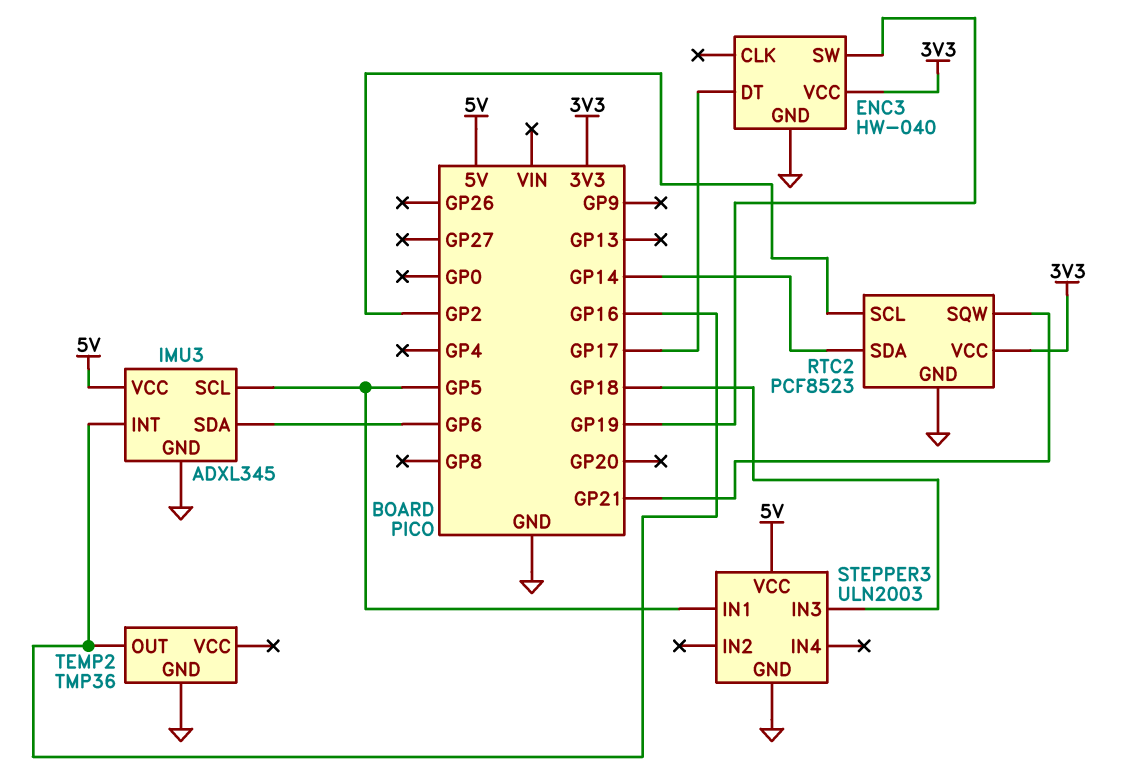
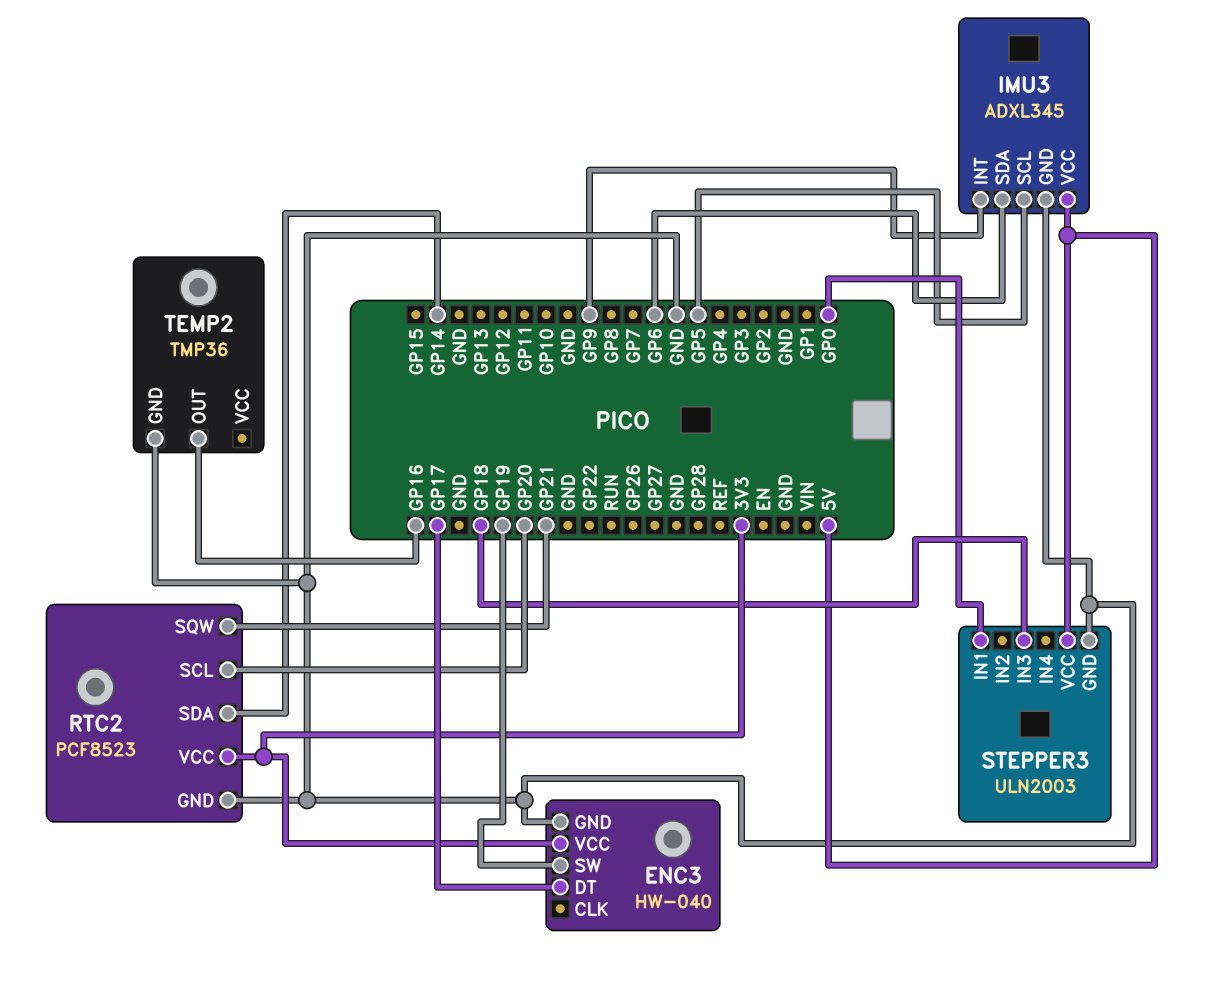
IMU3 pin INT: GP16 -> GP9
RTC2 pin SCL: GP2 -> GP20
STEPPER3 pin IN1: GP5 -> GP0

